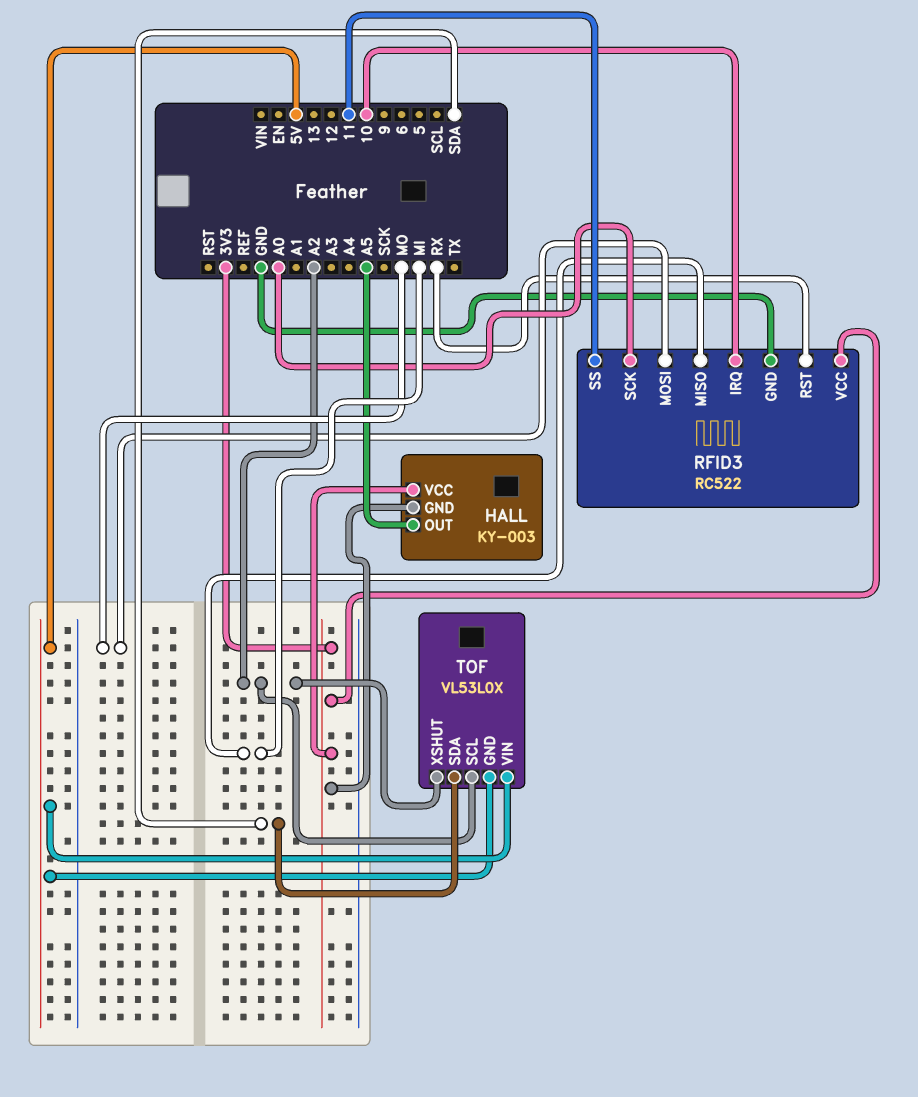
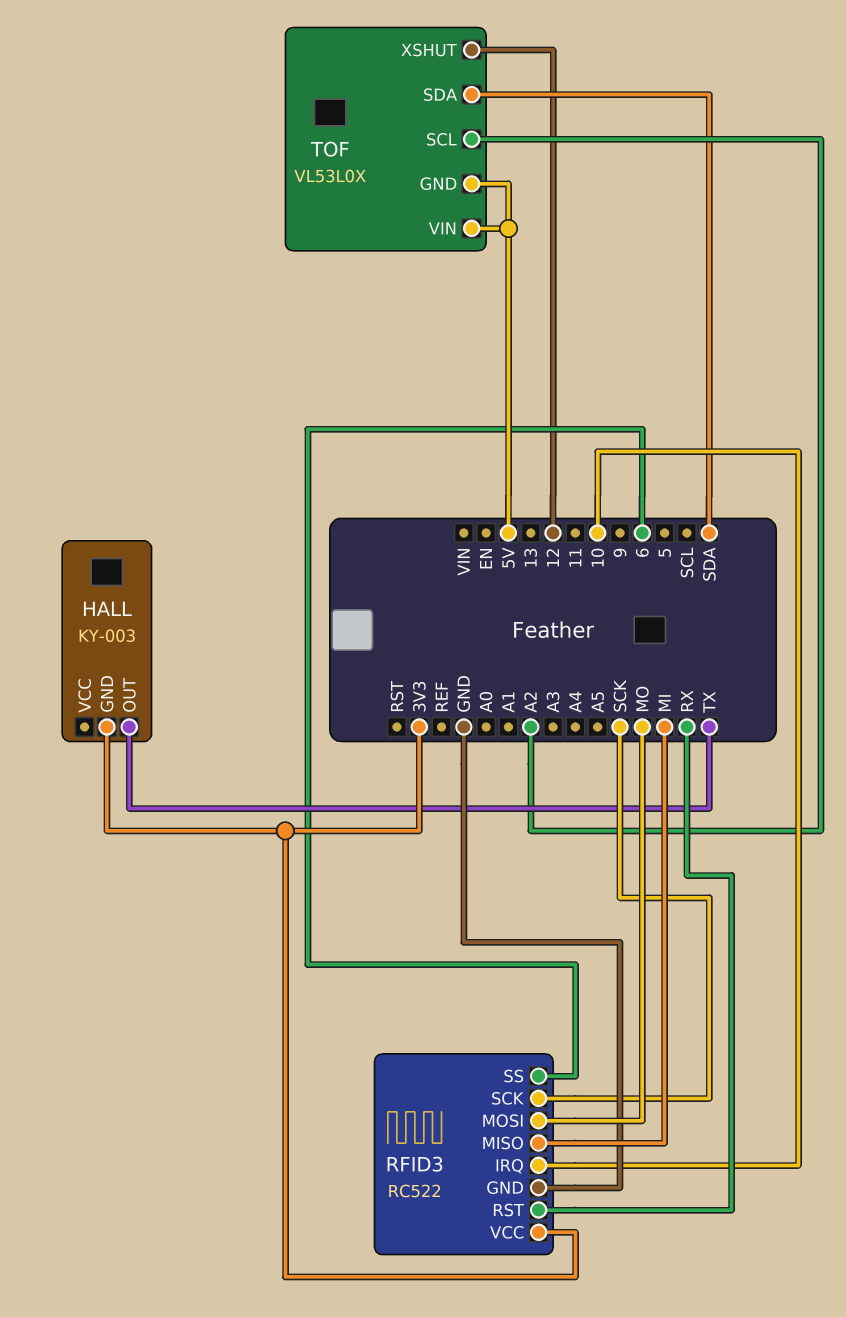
HALL pin OUT: A5 -> TX
HALL pin VCC: 3V3 -> none
RFID3 pin SCK: A0 -> SCK
RFID3 pin SS: 11 -> 6
TOF pin XSHUT: A2 -> 12

